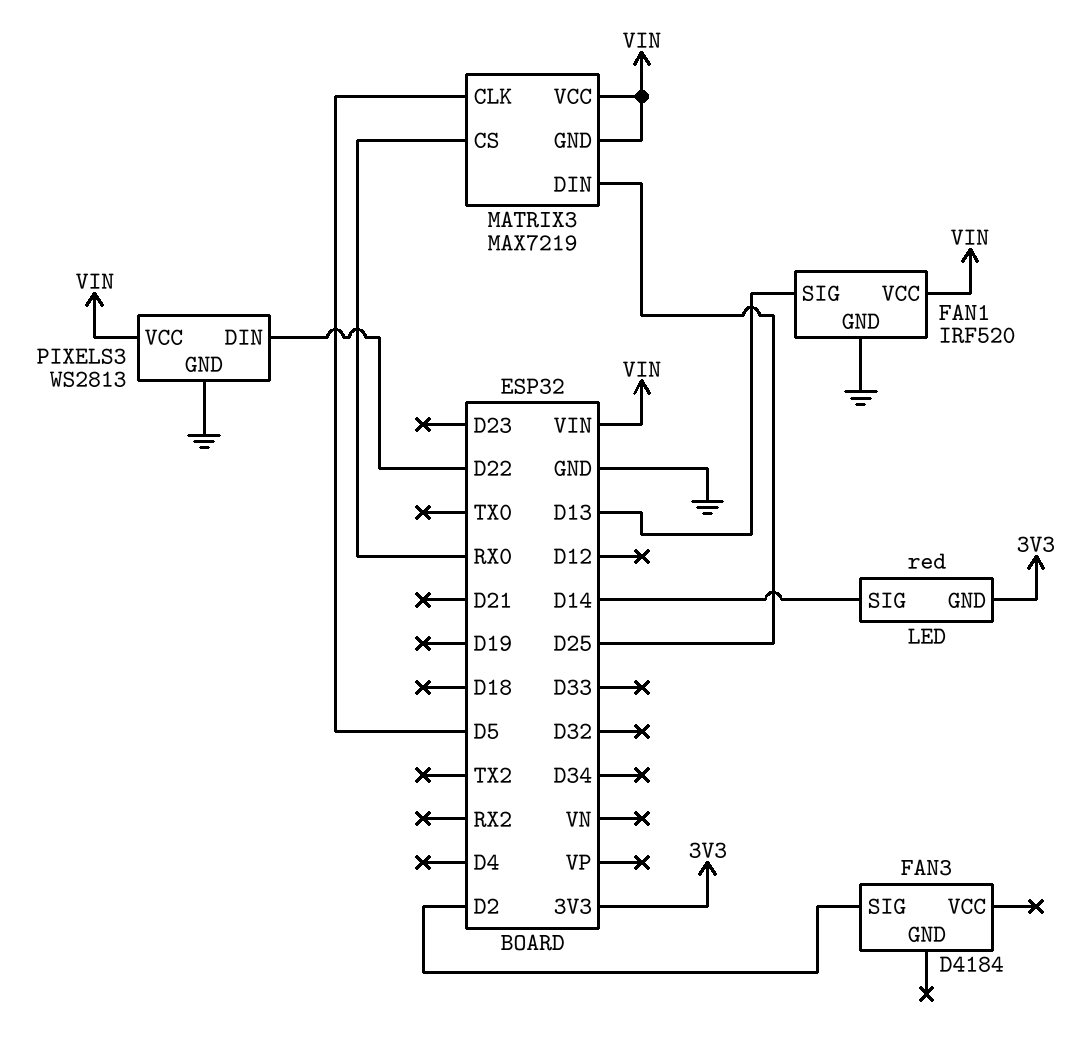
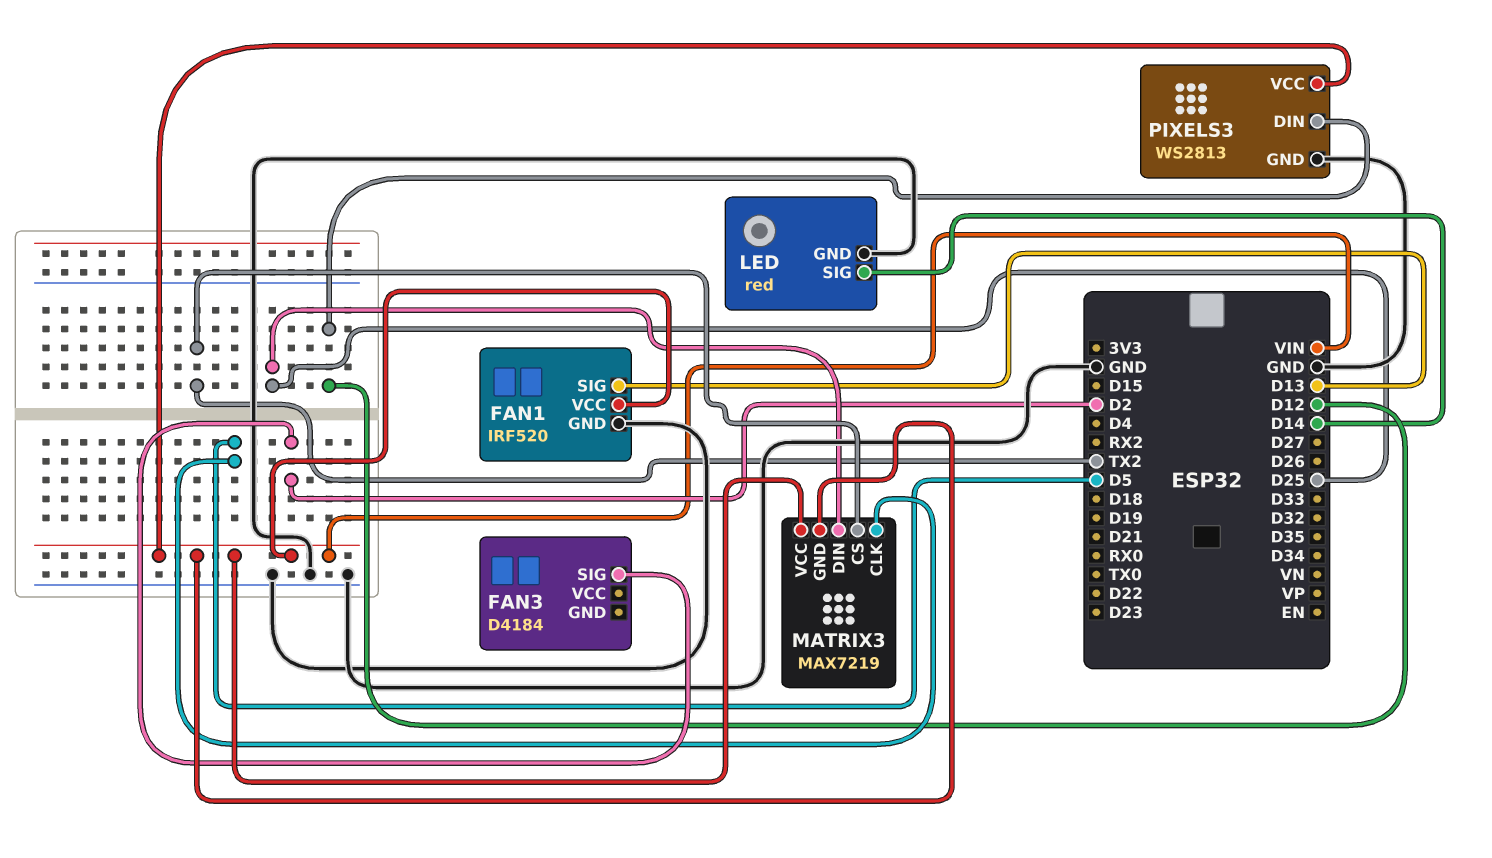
LED pin GND: 3V3 -> GND
MATRIX3 pin CS: RX0 -> TX2
PIXELS3 pin DIN: D22 -> D12

